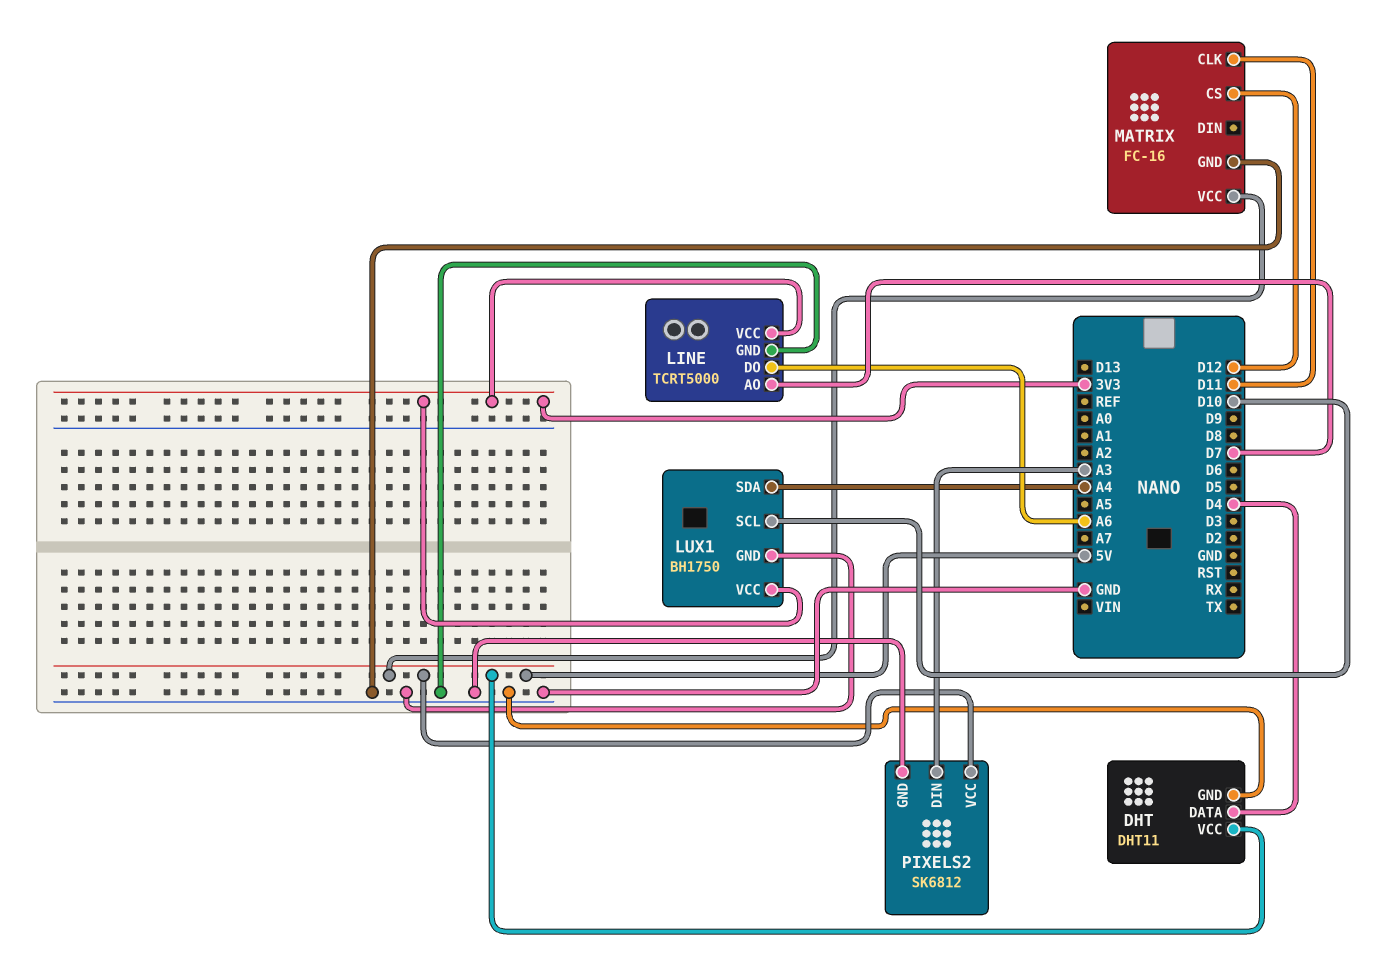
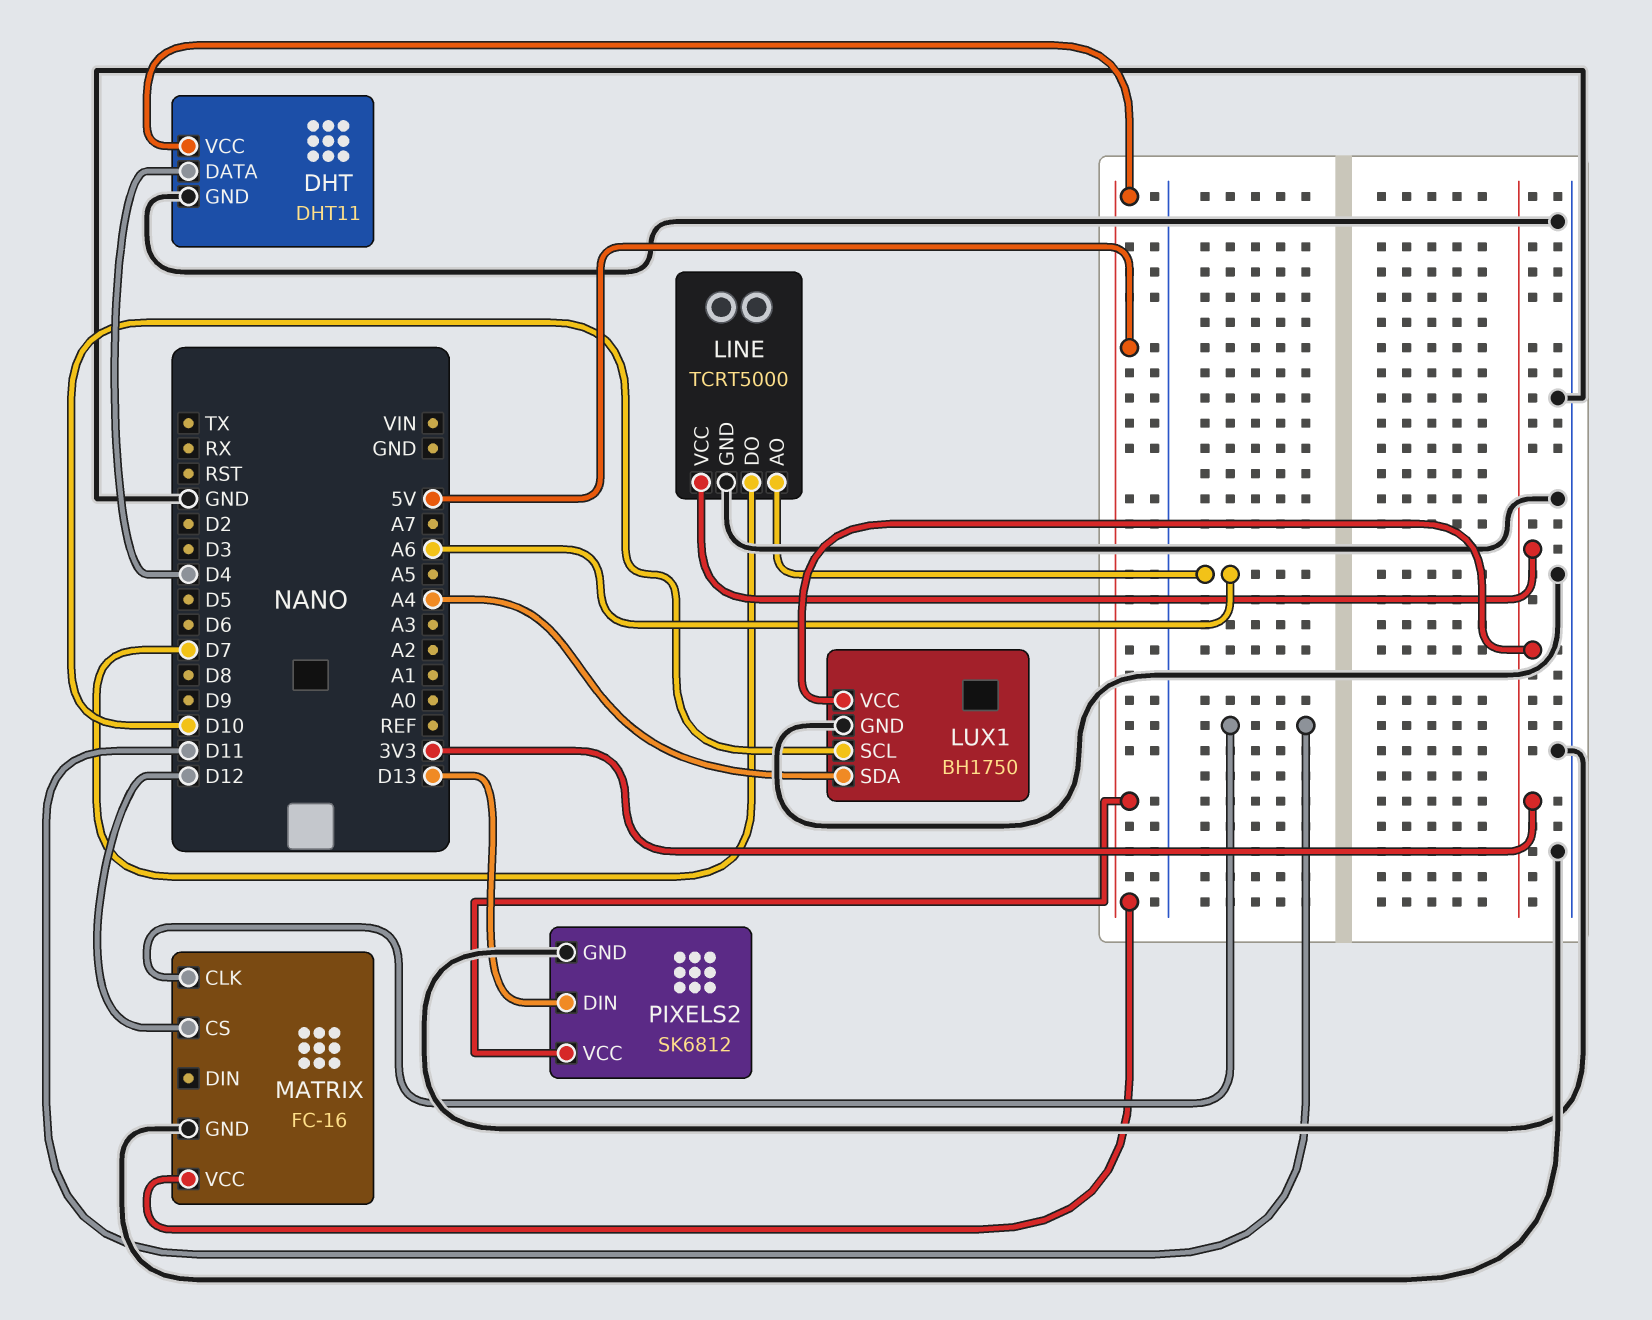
LINE pin AO: D7 -> A6
LINE pin DO: A6 -> D7
PIXELS2 pin DIN: A3 -> D13

